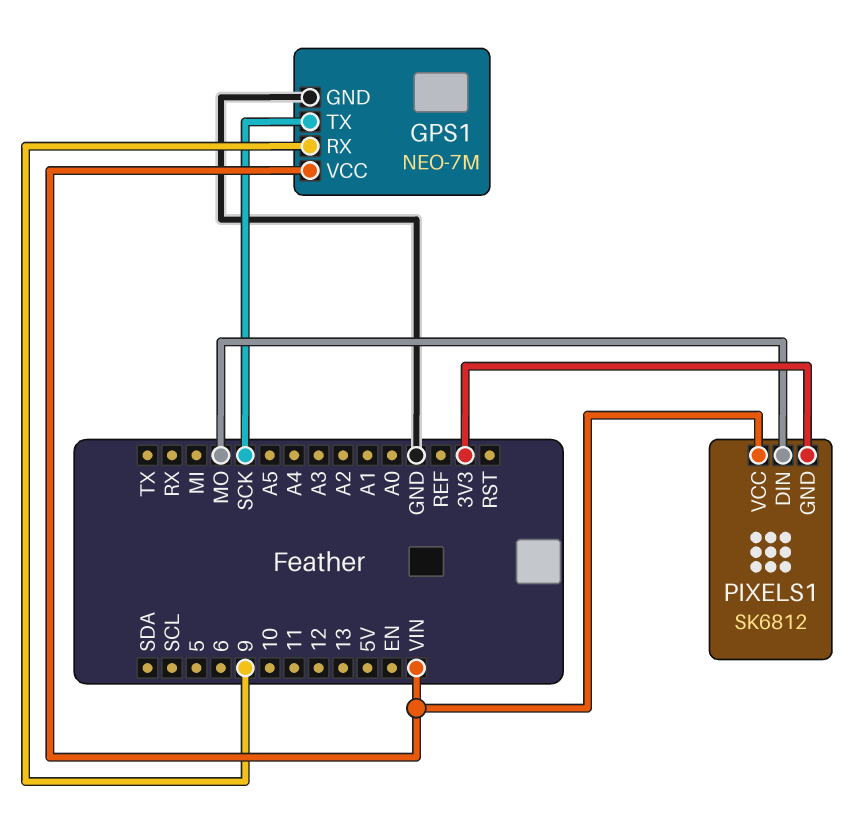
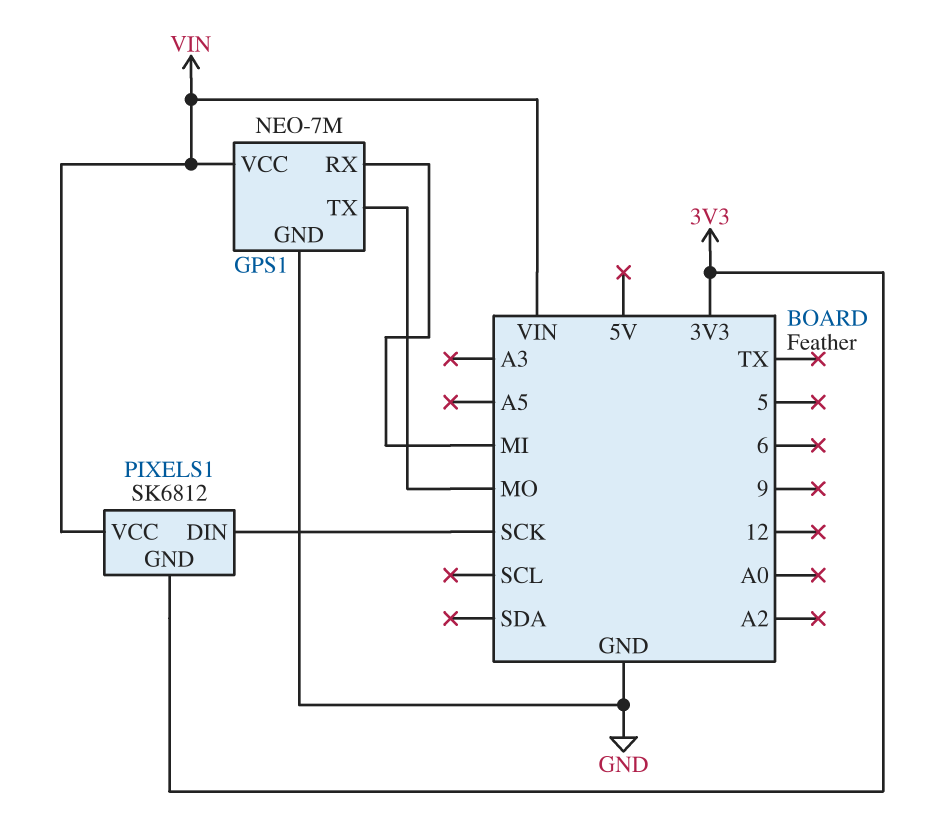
GPS1 pin RX: 9 -> MI
GPS1 pin TX: SCK -> MO
PIXELS1 pin DIN: MO -> SCK

